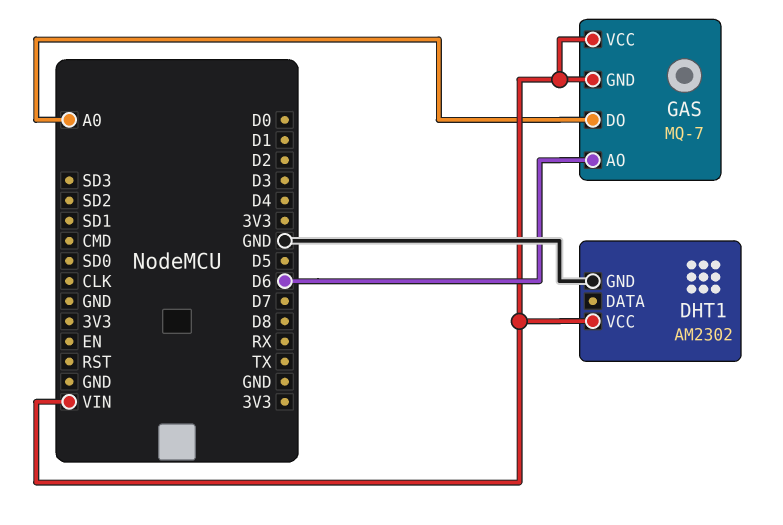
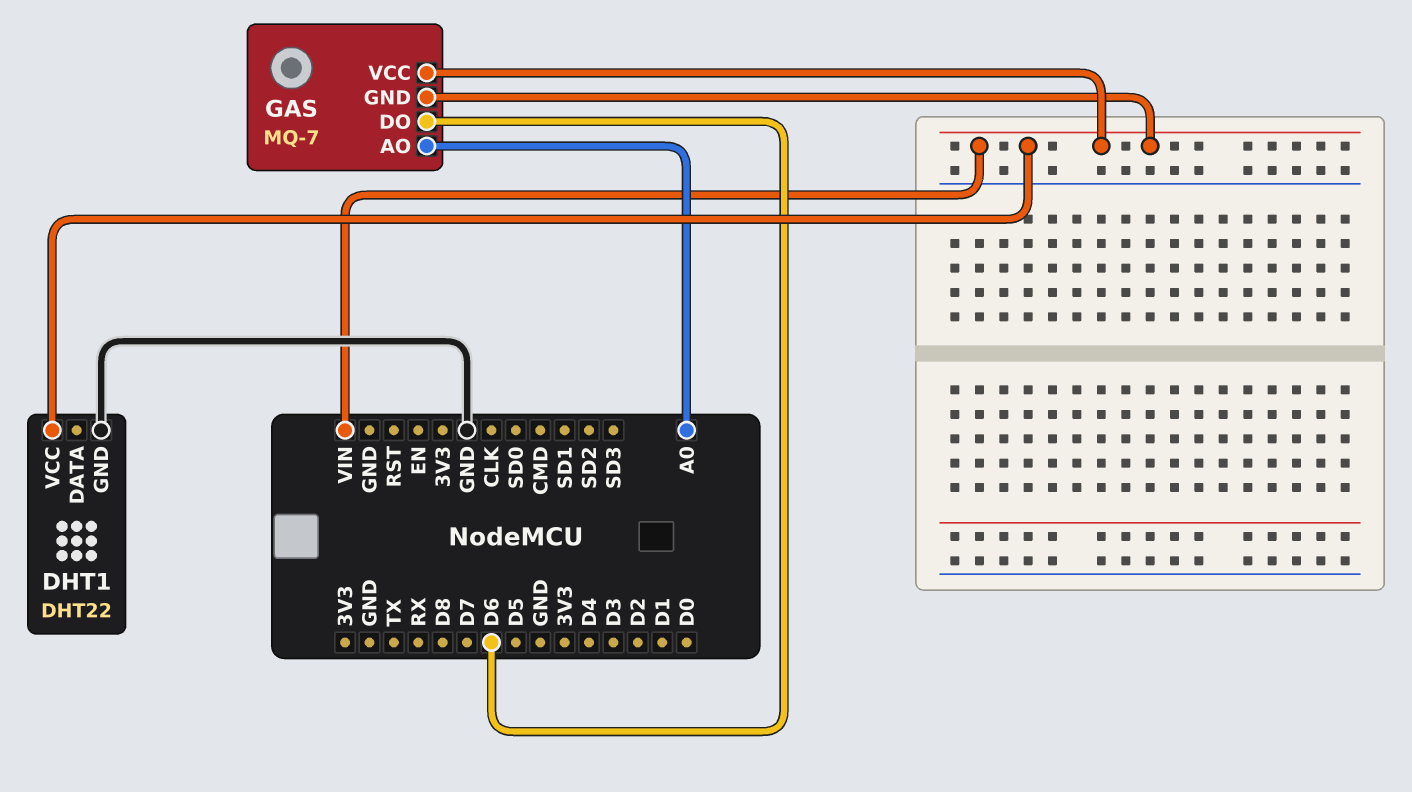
DHT1: AM2302 -> DHT22
GAS pin AO: D6 -> A0
GAS pin DO: A0 -> D6

